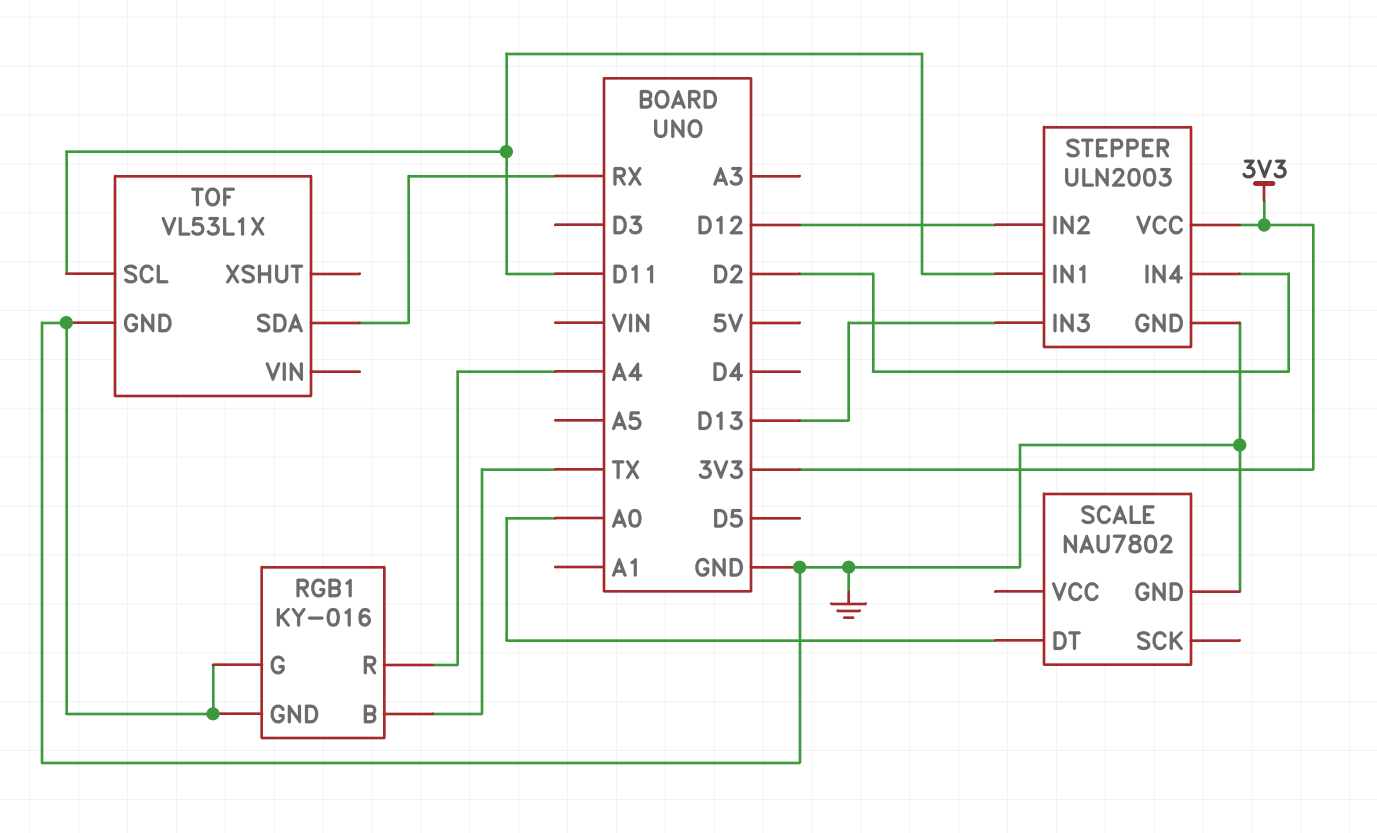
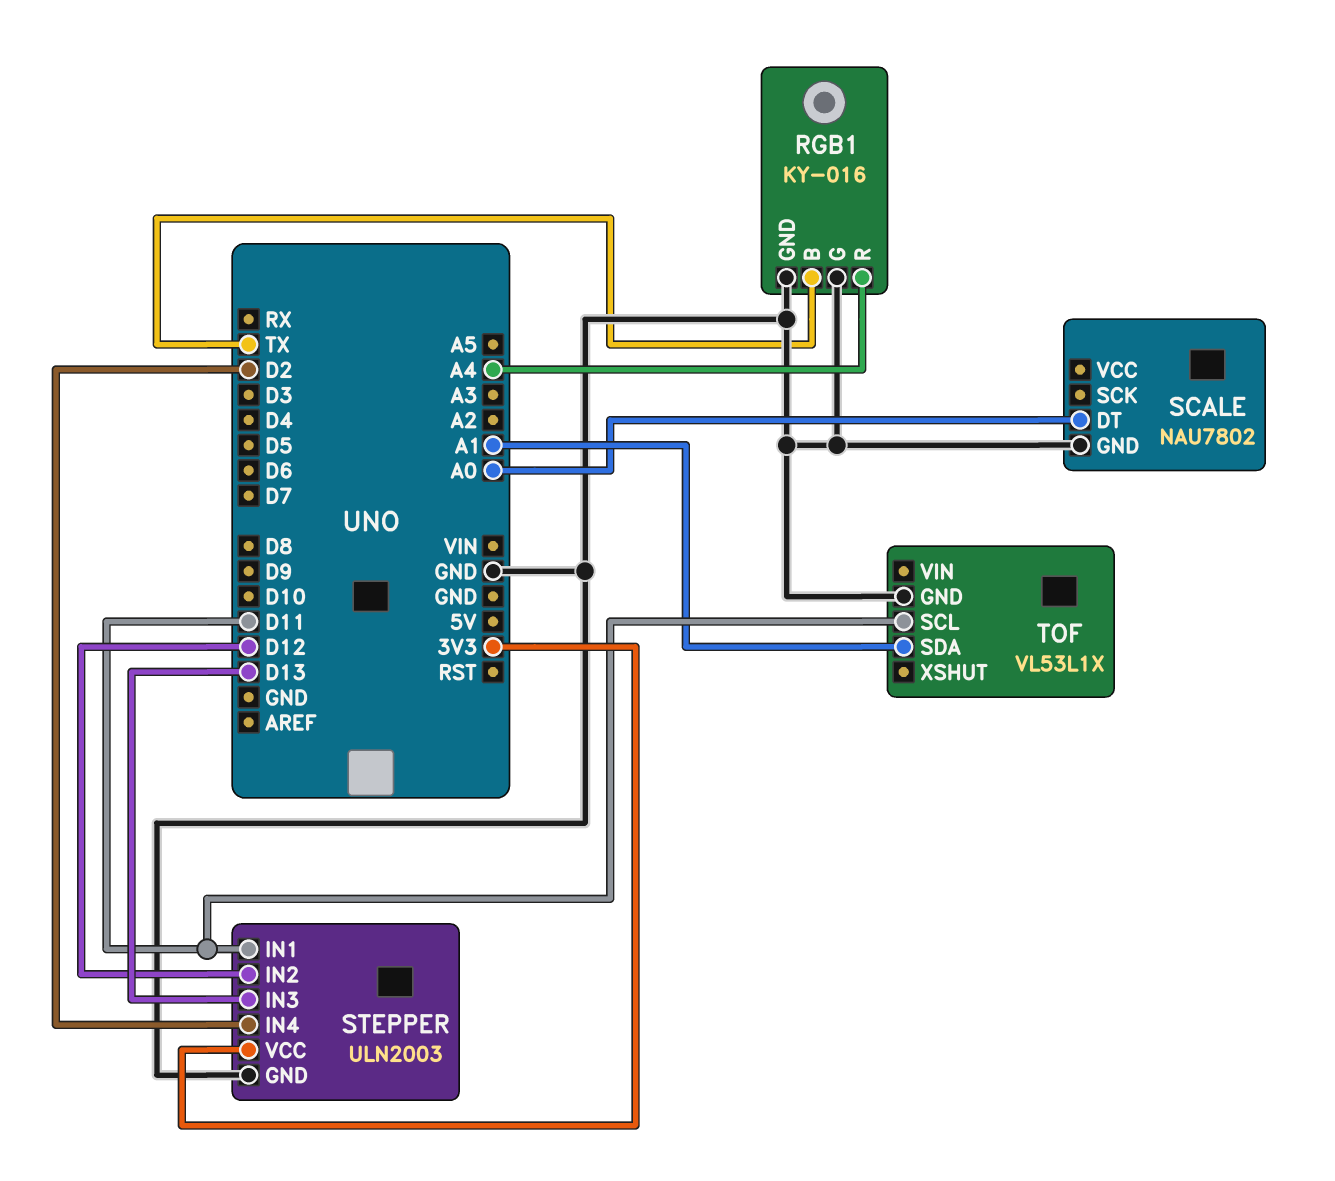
TOF pin SDA: RX -> A1

